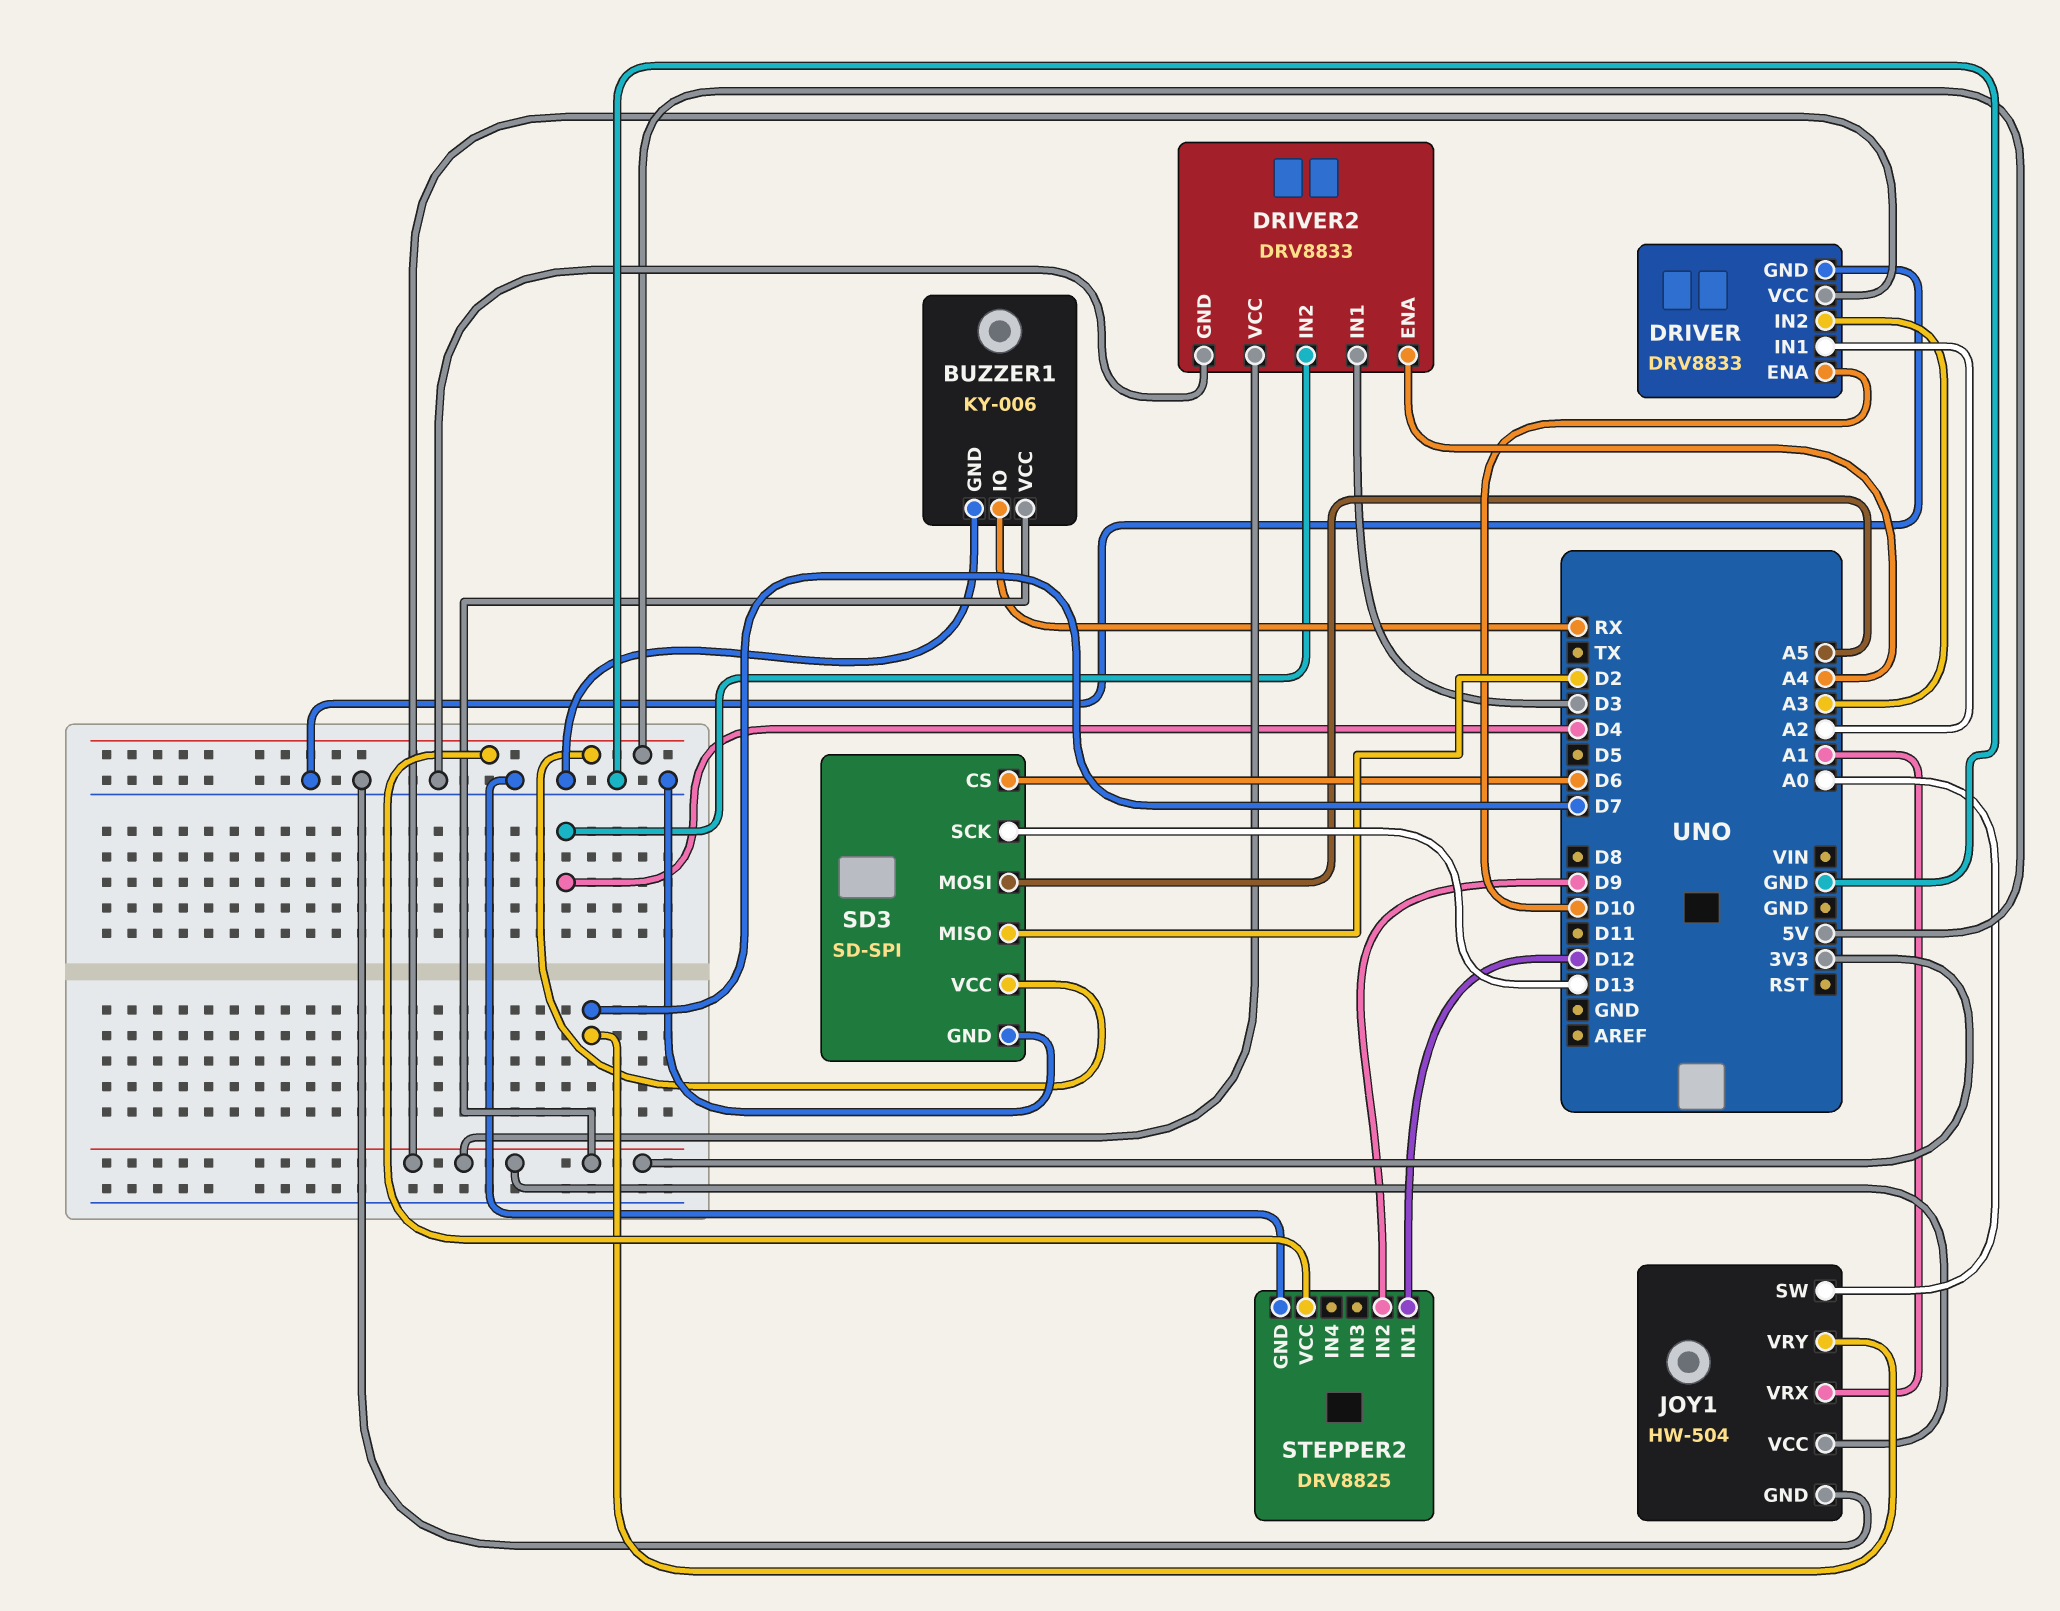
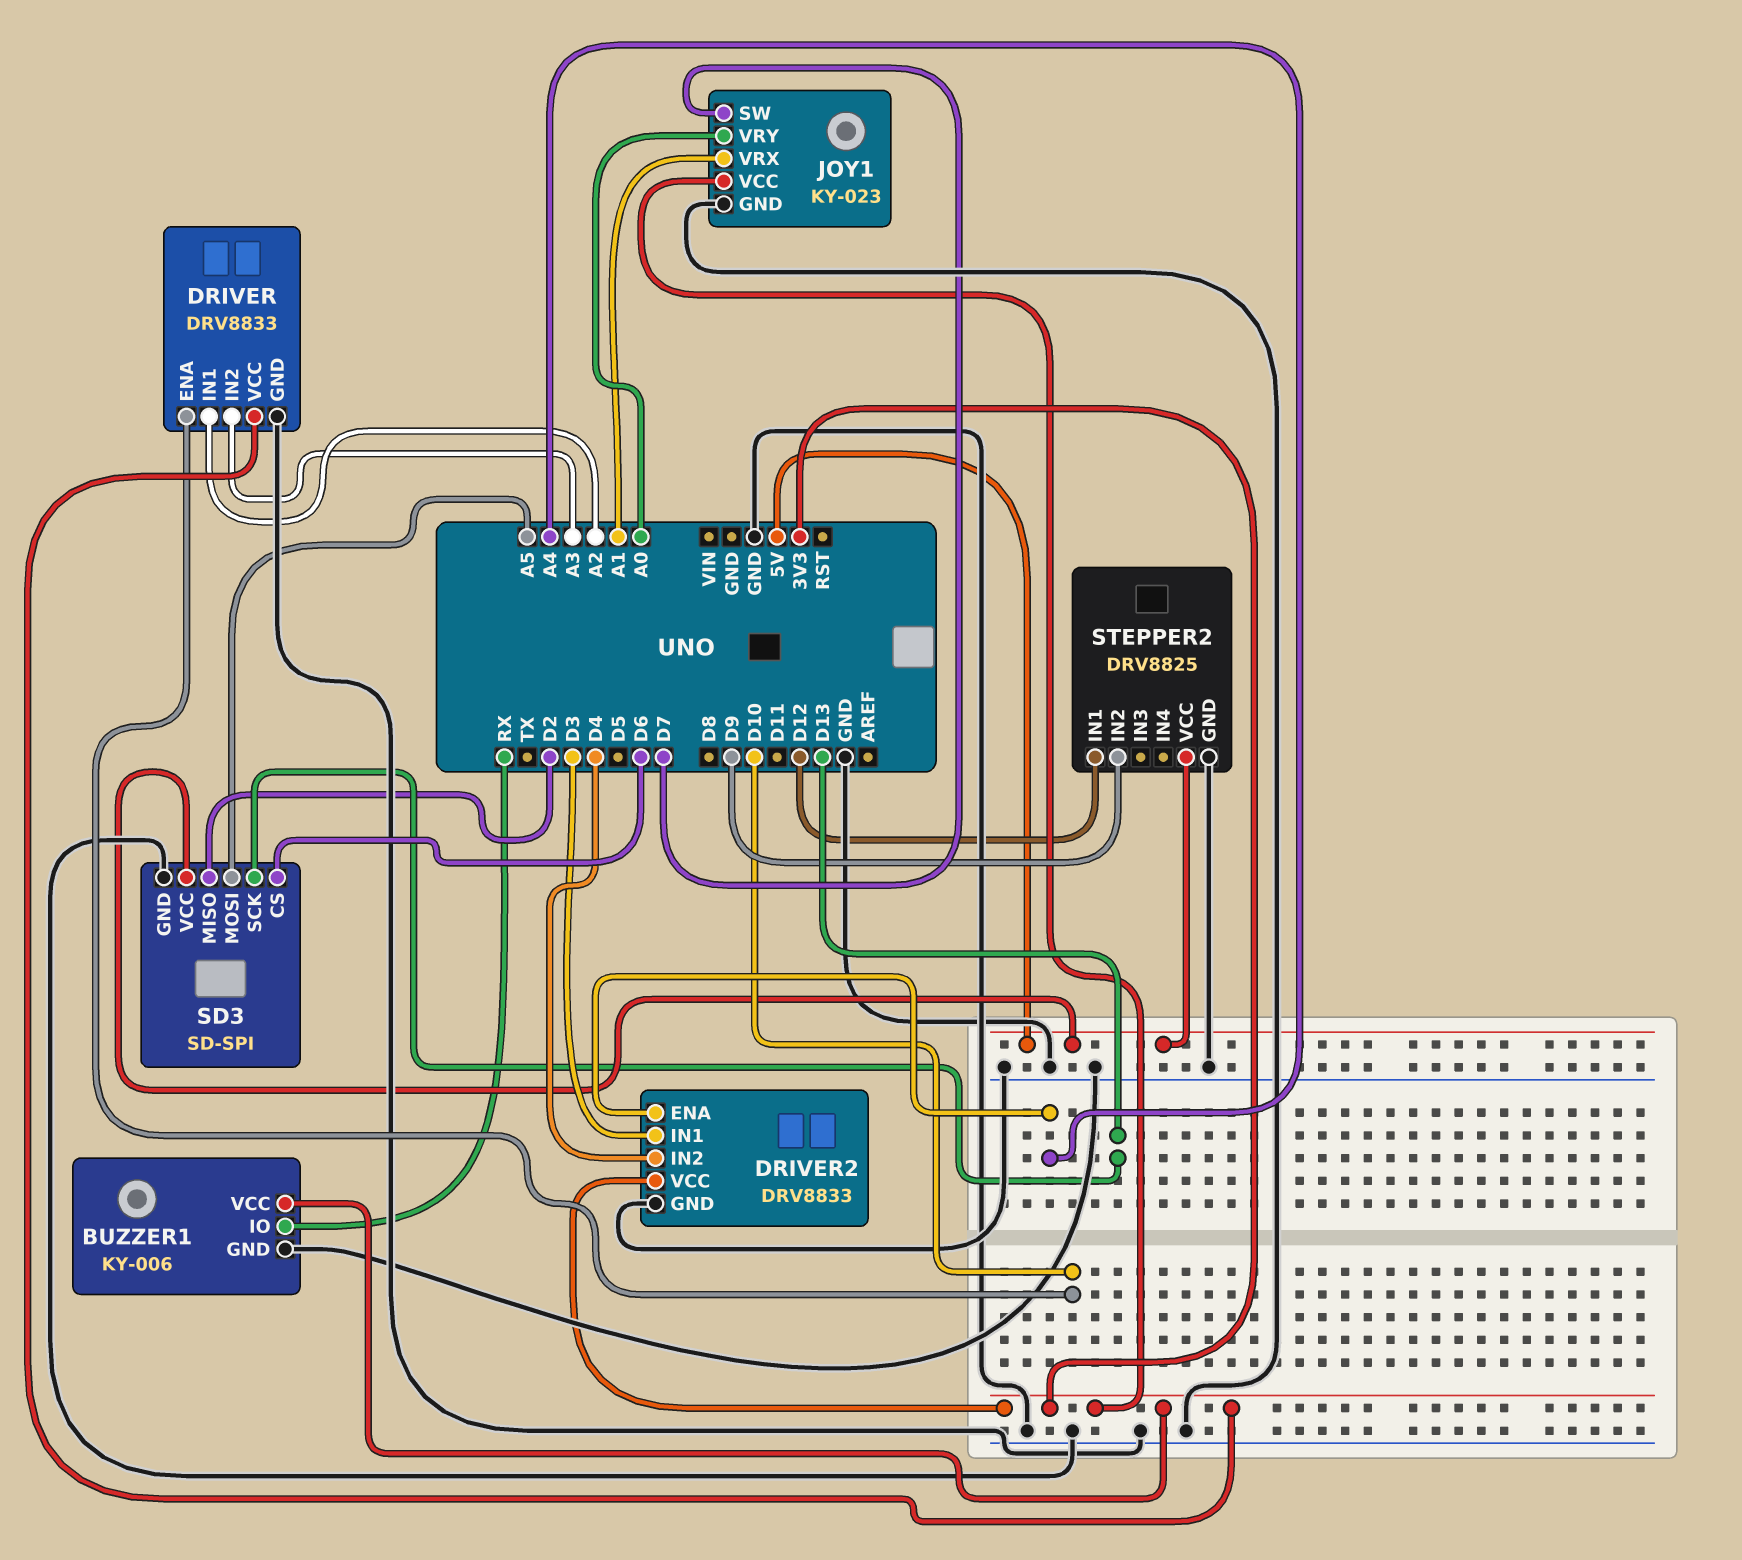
JOY1: HW-504 -> KY-023
JOY1 pin SW: A0 -> D7
JOY1 pin VRY: D7 -> A0

